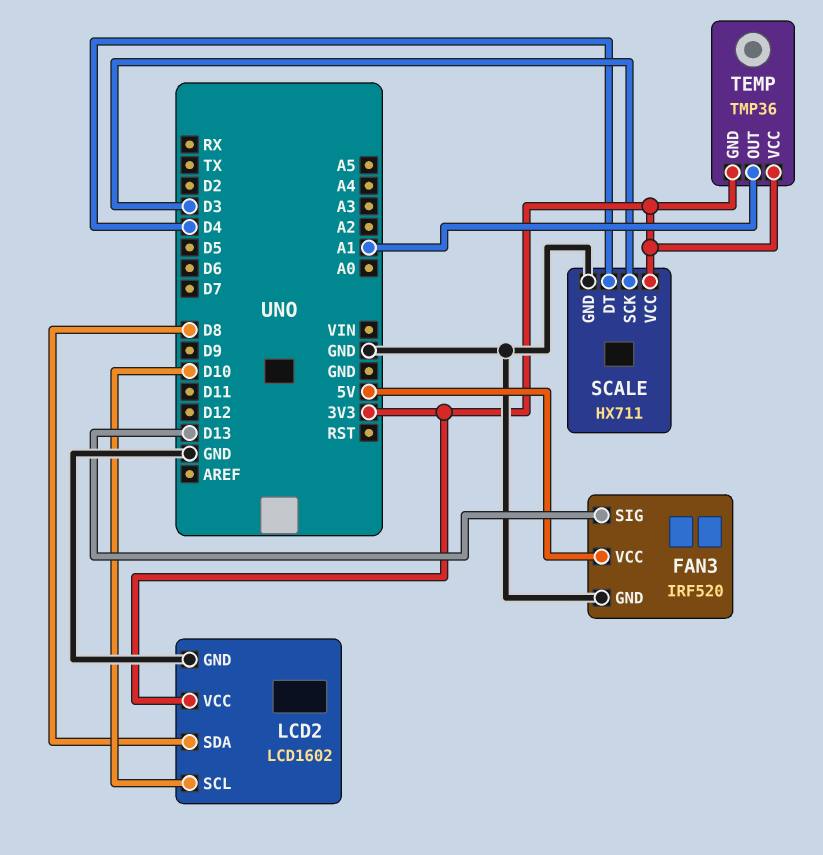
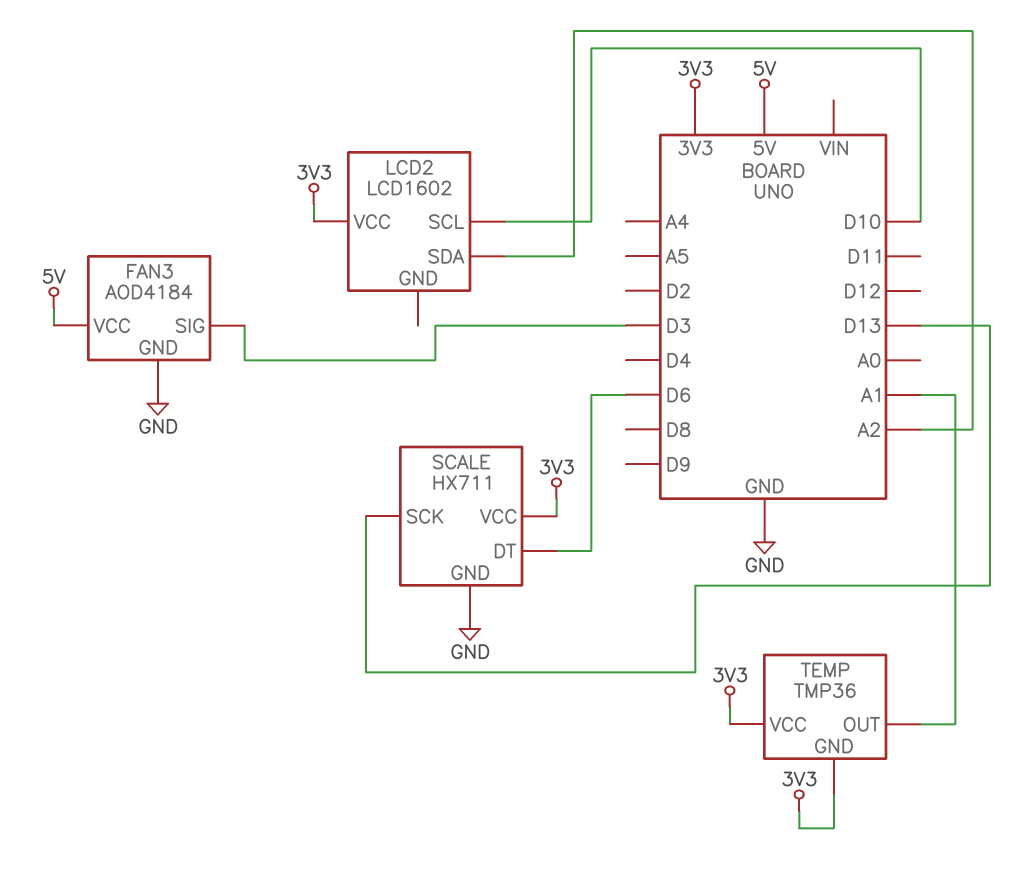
FAN3: IRF520 -> AOD4184
FAN3 pin SIG: D13 -> D3
LCD2 pin GND: GND -> none
LCD2 pin SDA: D8 -> A2
SCALE pin DT: D4 -> D6
SCALE pin SCK: D3 -> D13

